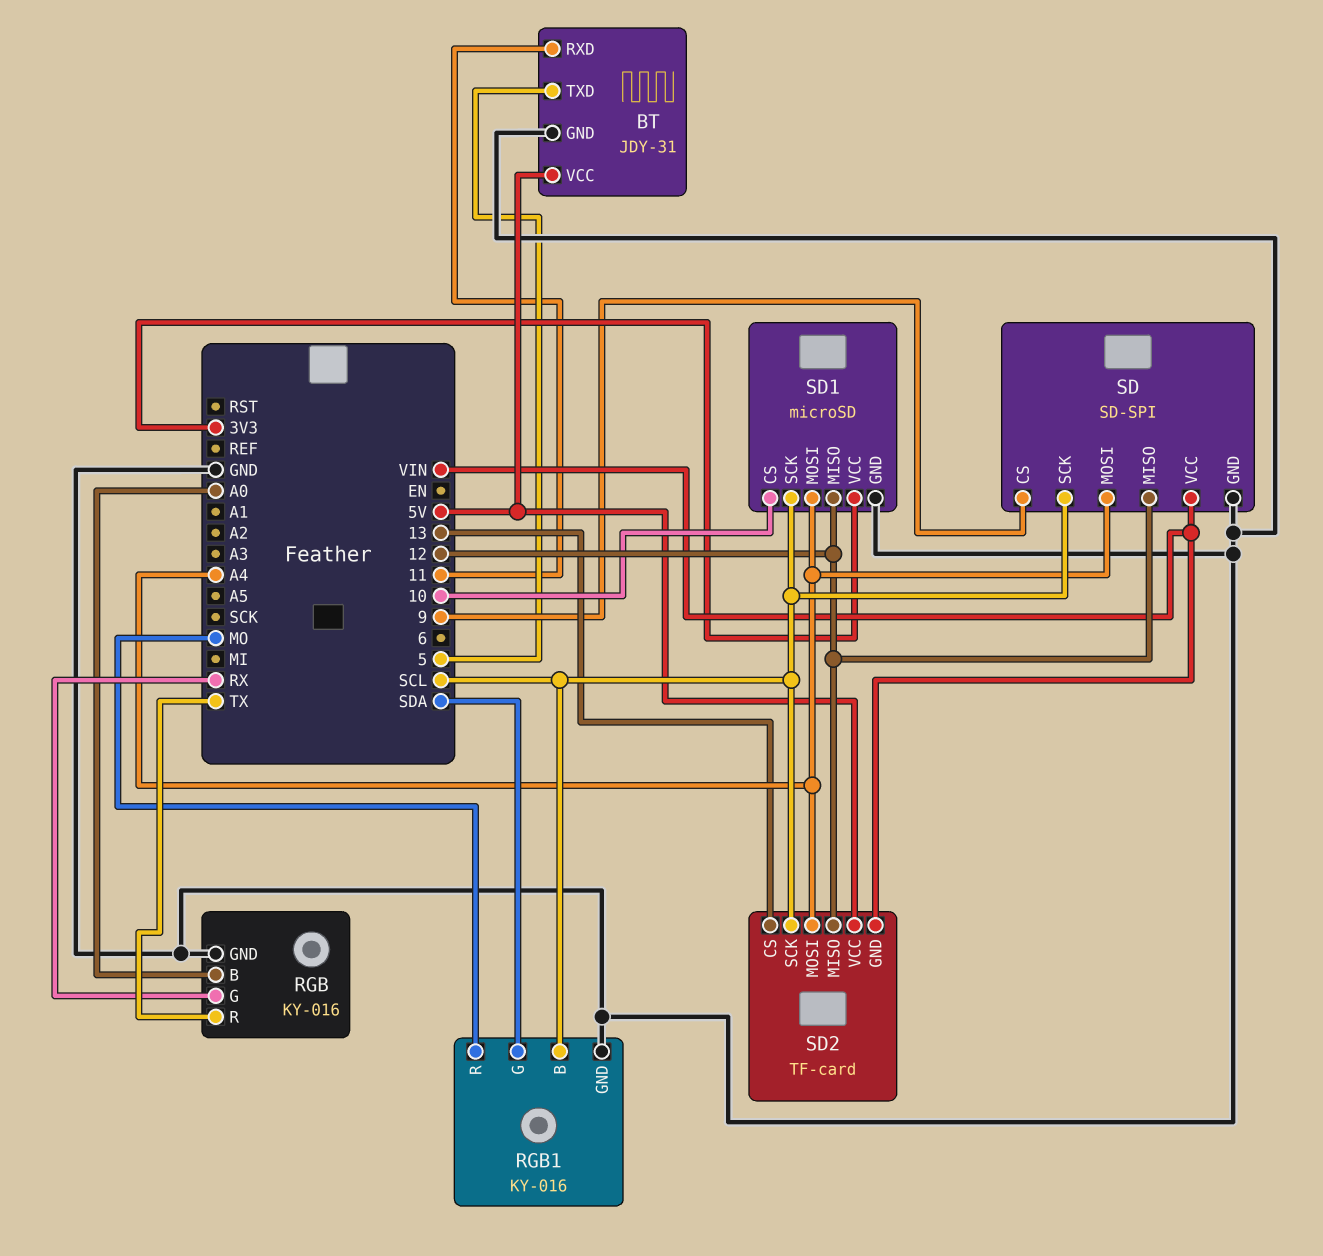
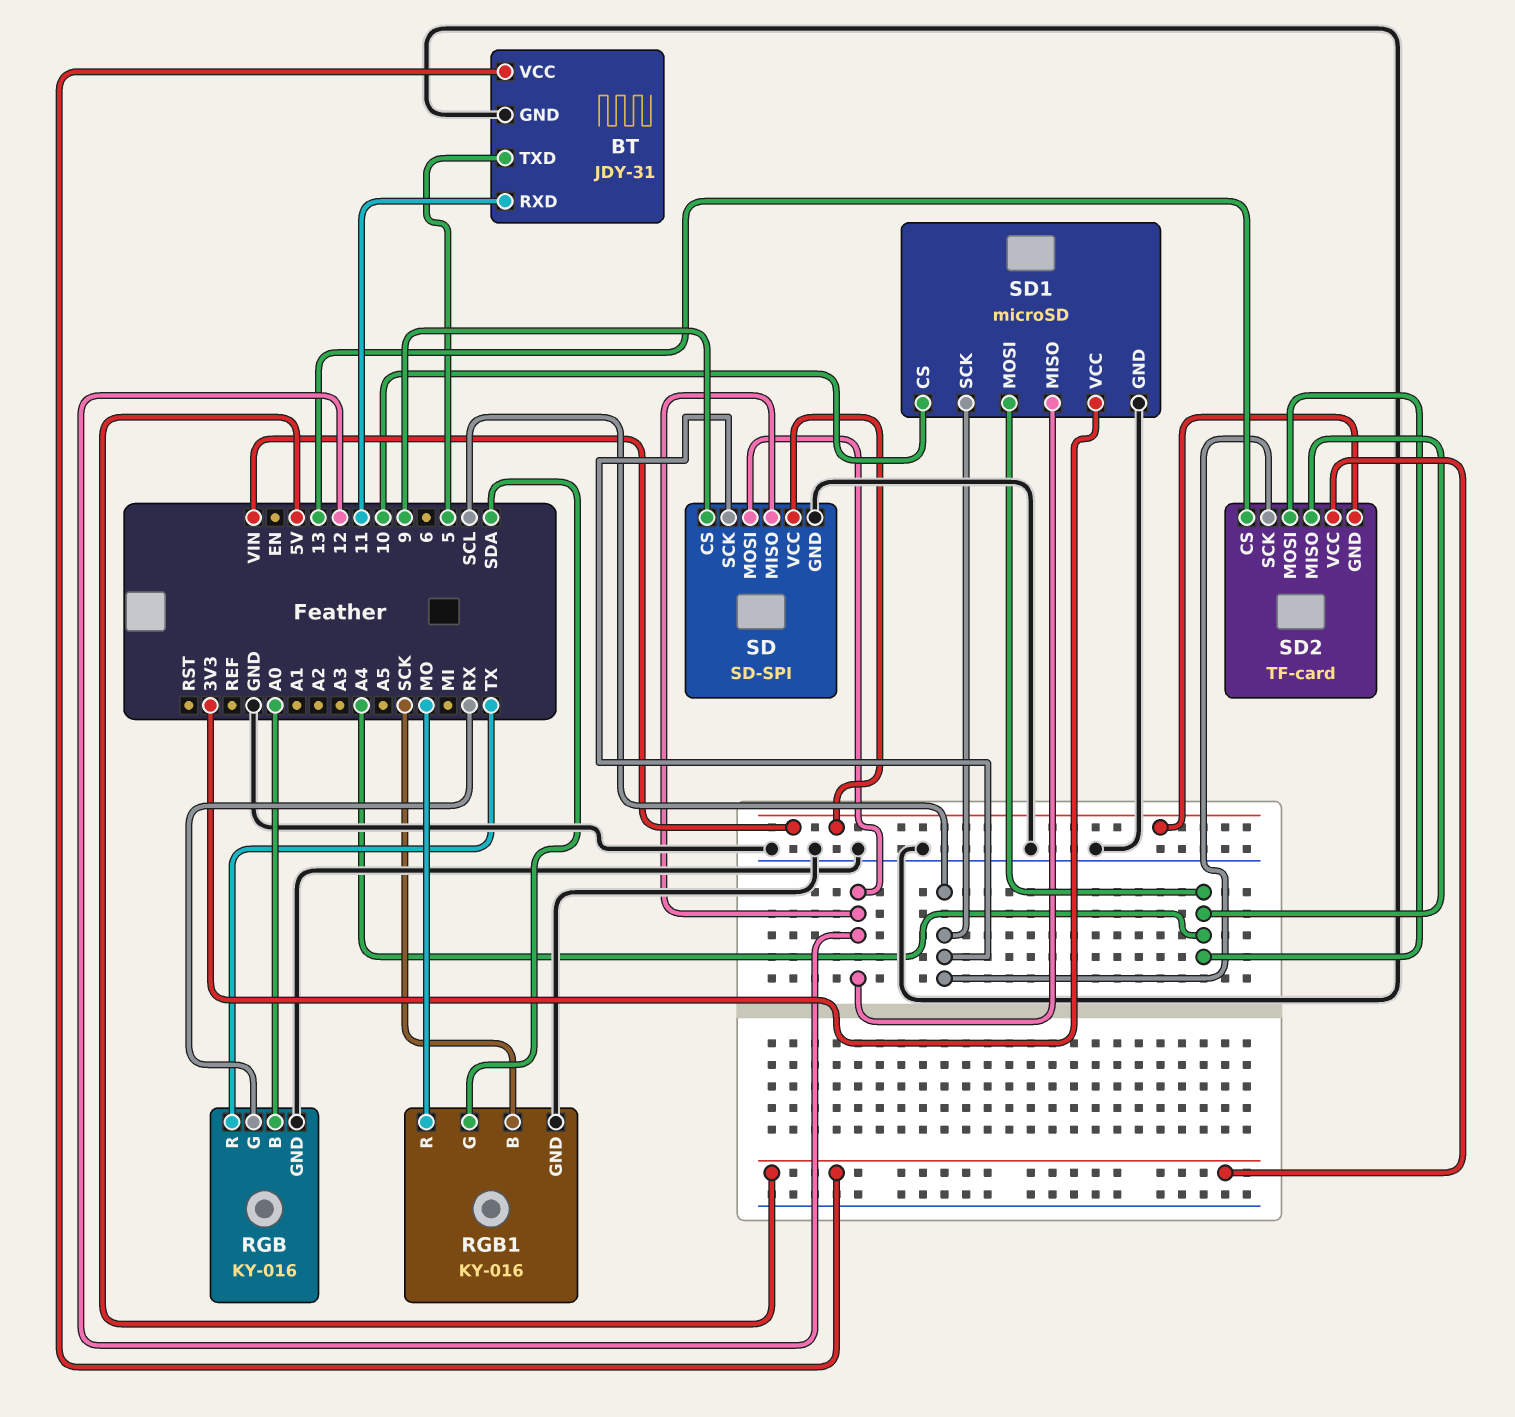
RGB1 pin B: SCL -> SCK
SD pin MOSI: A4 -> 12
SD2 pin MISO: 12 -> A4

